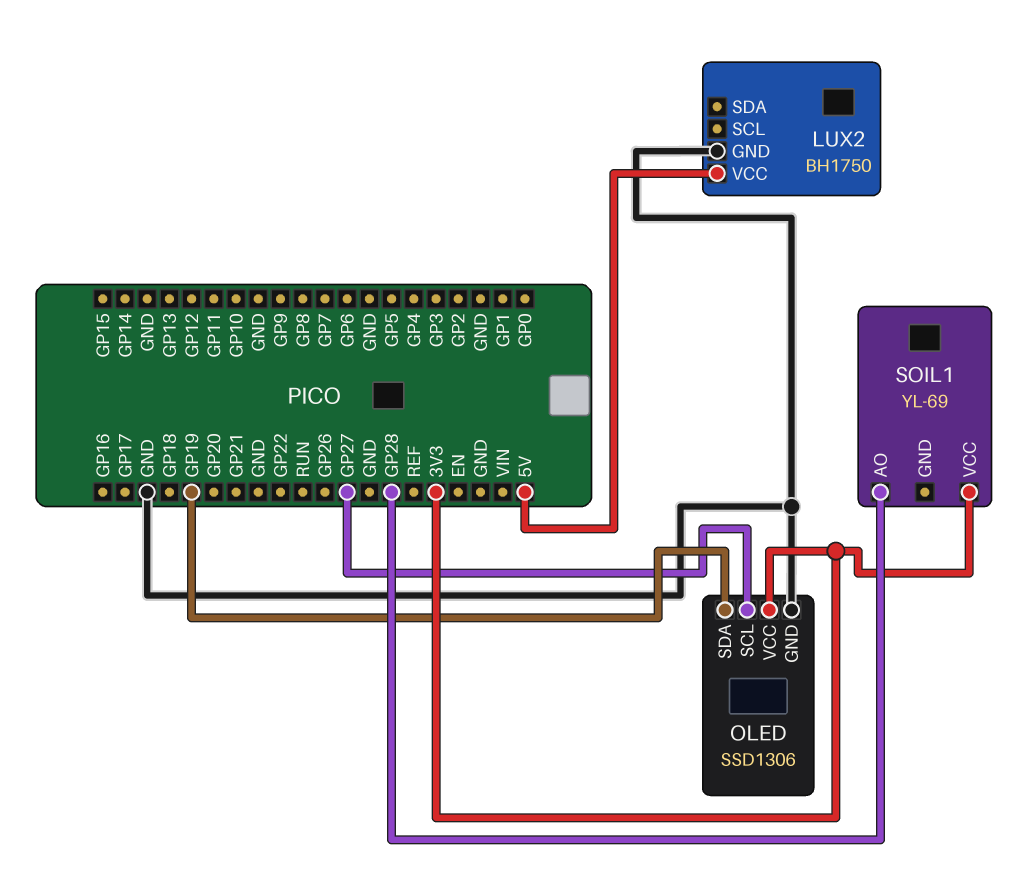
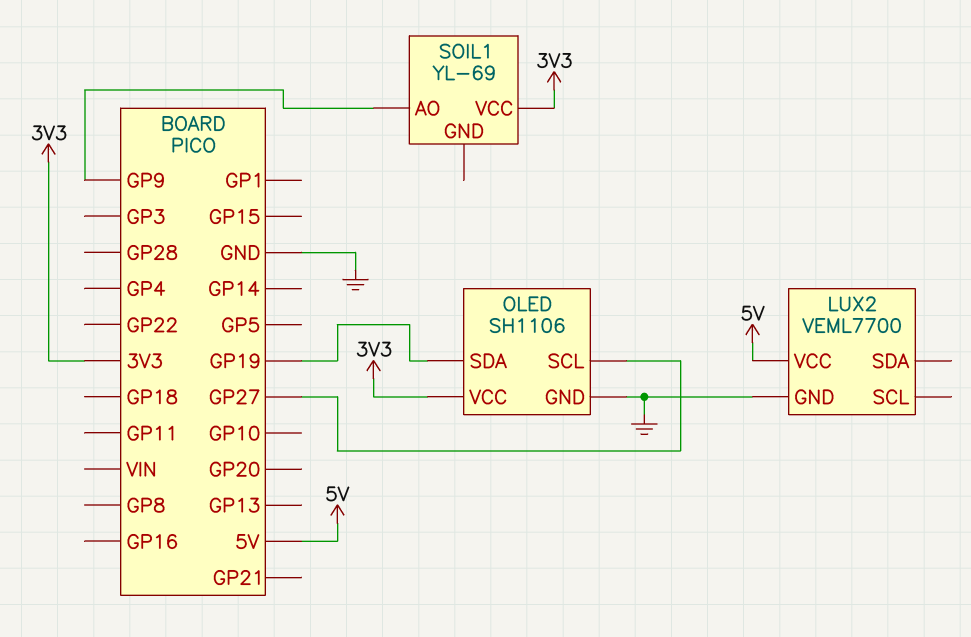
LUX2: BH1750 -> VEML7700
OLED: SSD1306 -> SH1106
SOIL1 pin AO: GP28 -> GP9

